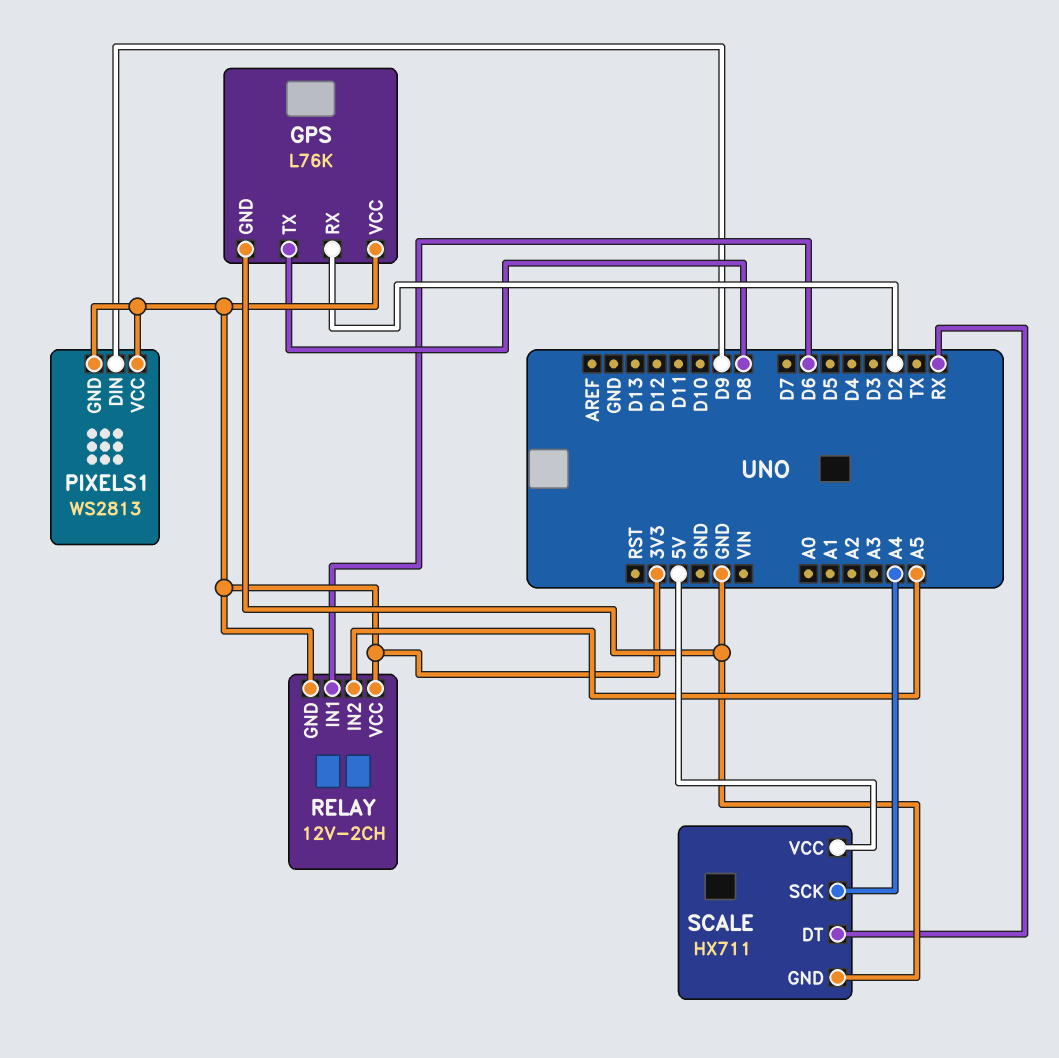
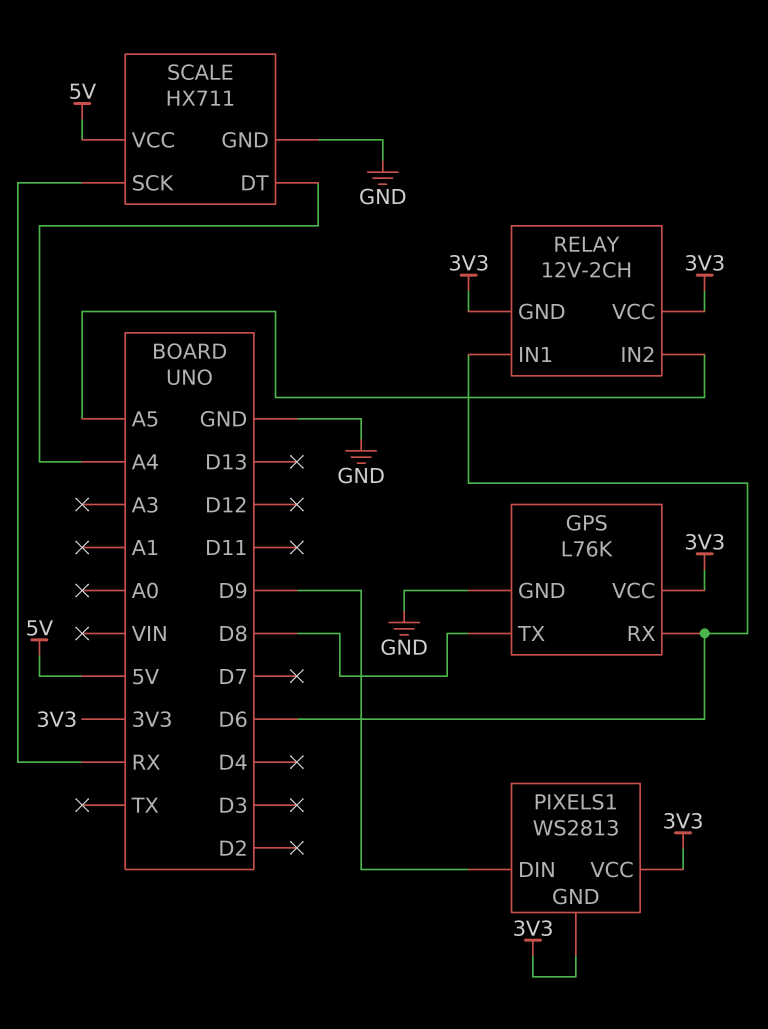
GPS pin RX: D2 -> D6
SCALE pin DT: RX -> A4
SCALE pin SCK: A4 -> RX

